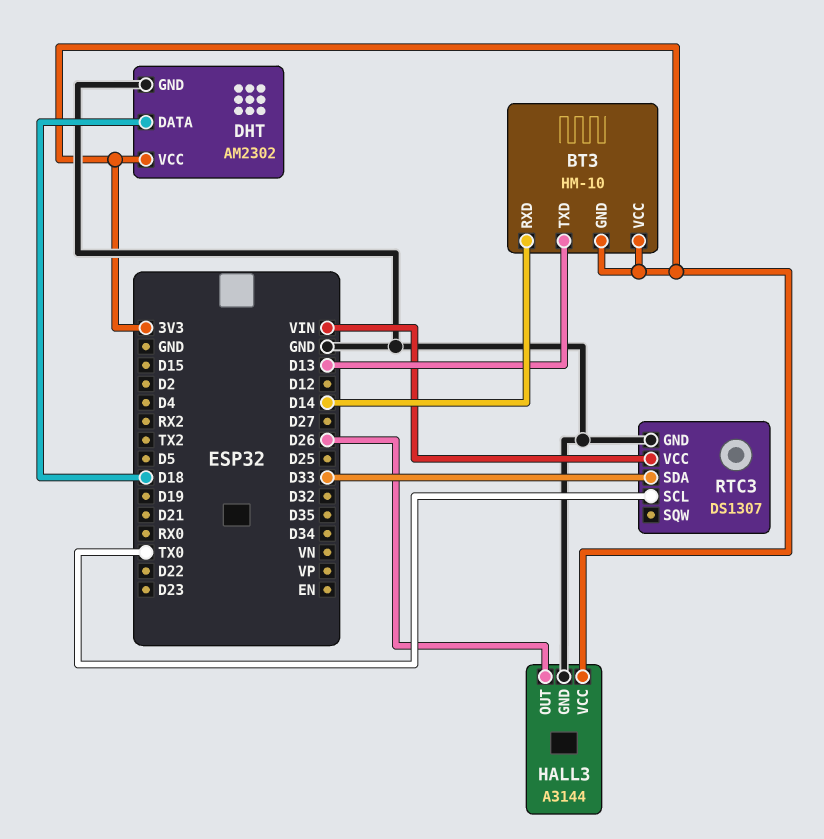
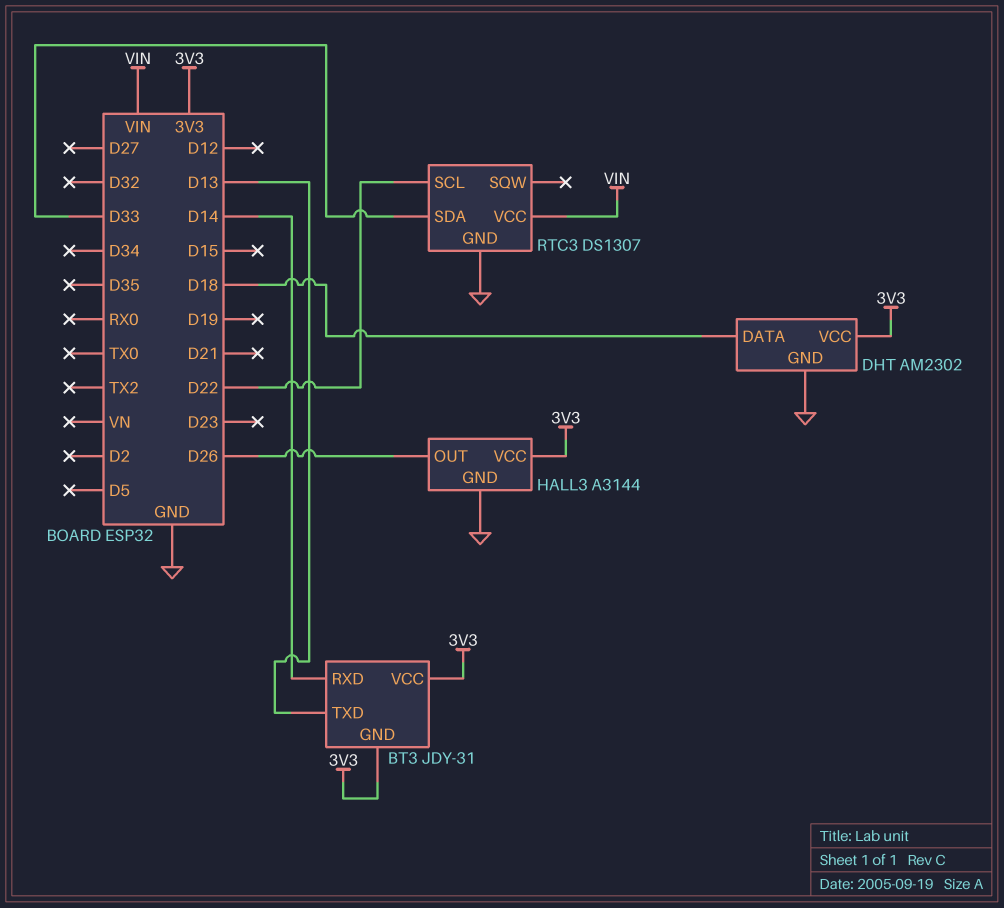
BT3: HM-10 -> JDY-31
RTC3 pin SCL: TX0 -> D22

